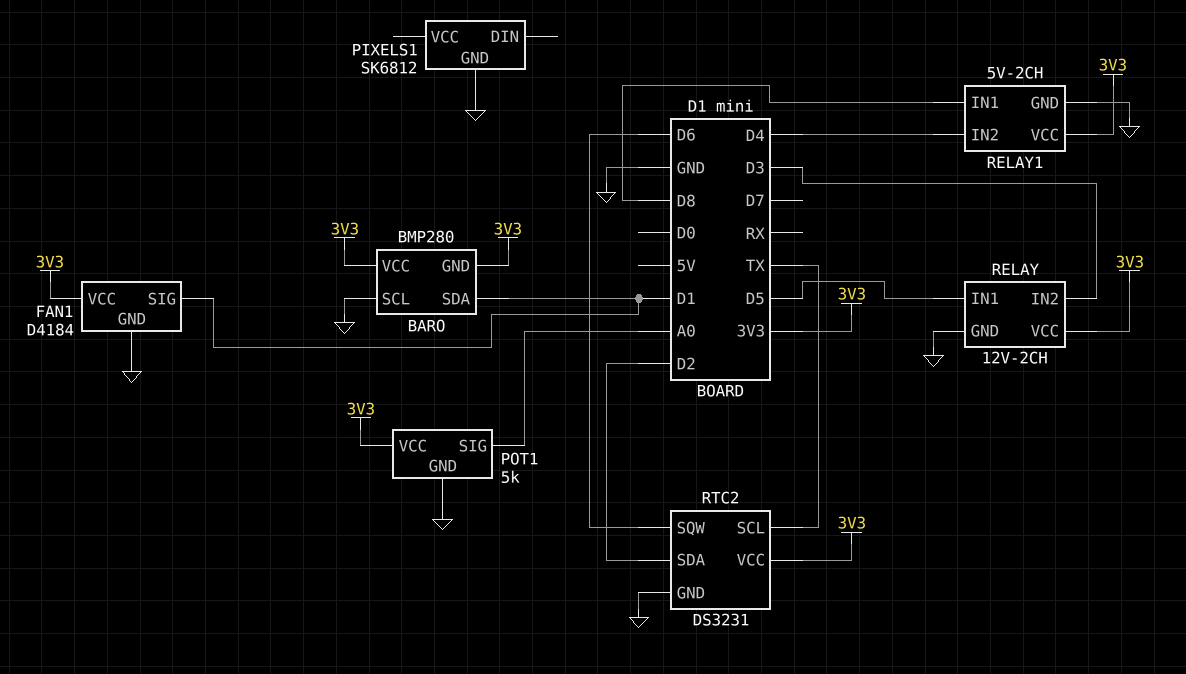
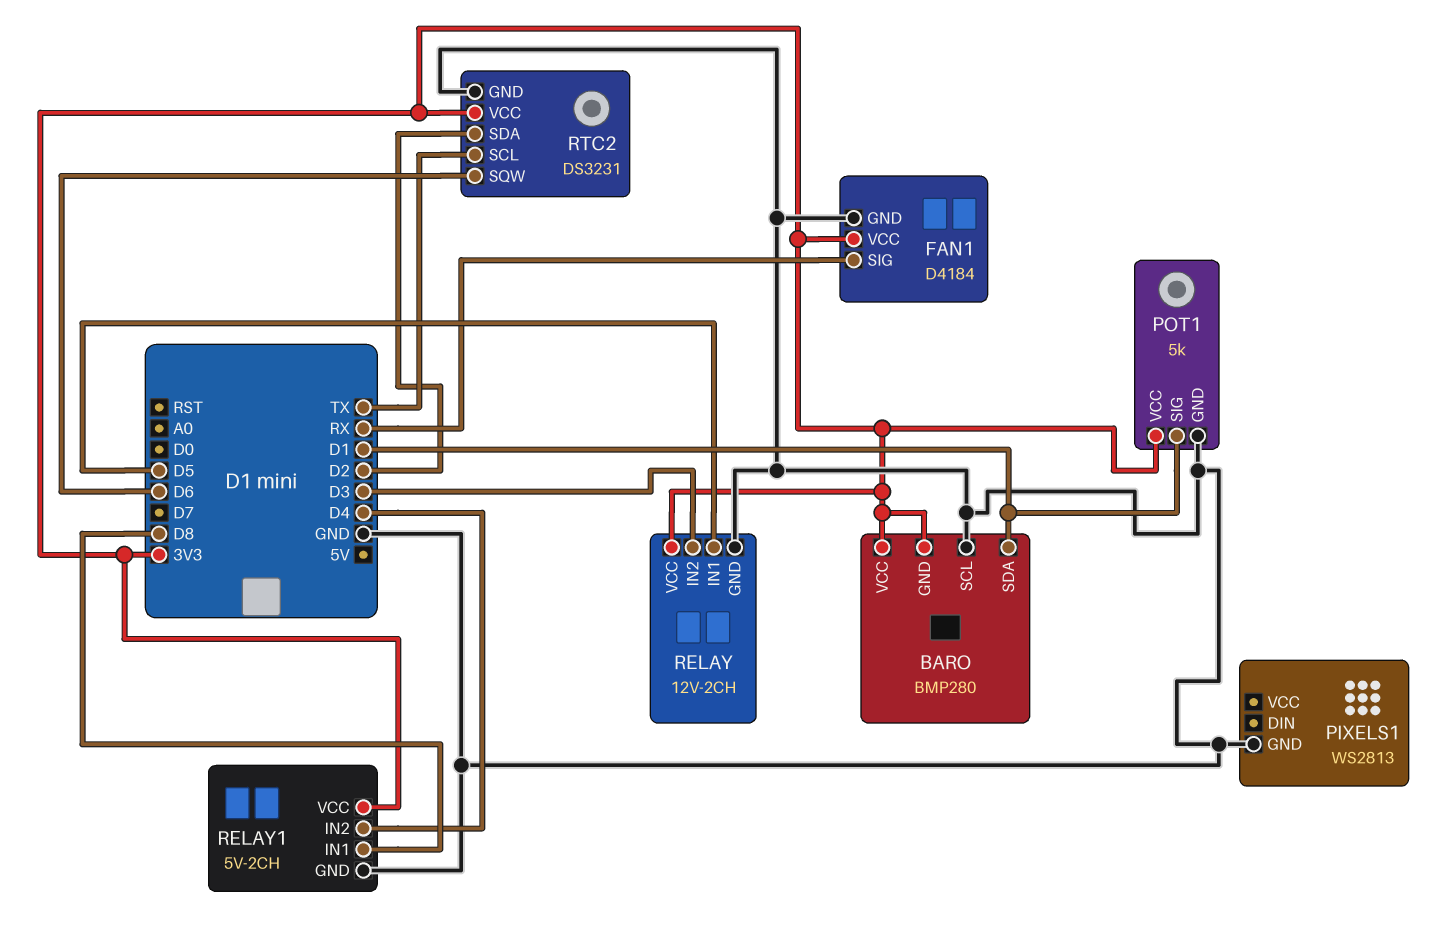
FAN1 pin SIG: D1 -> RX
PIXELS1: SK6812 -> WS2813
POT1 pin SIG: A0 -> D1

